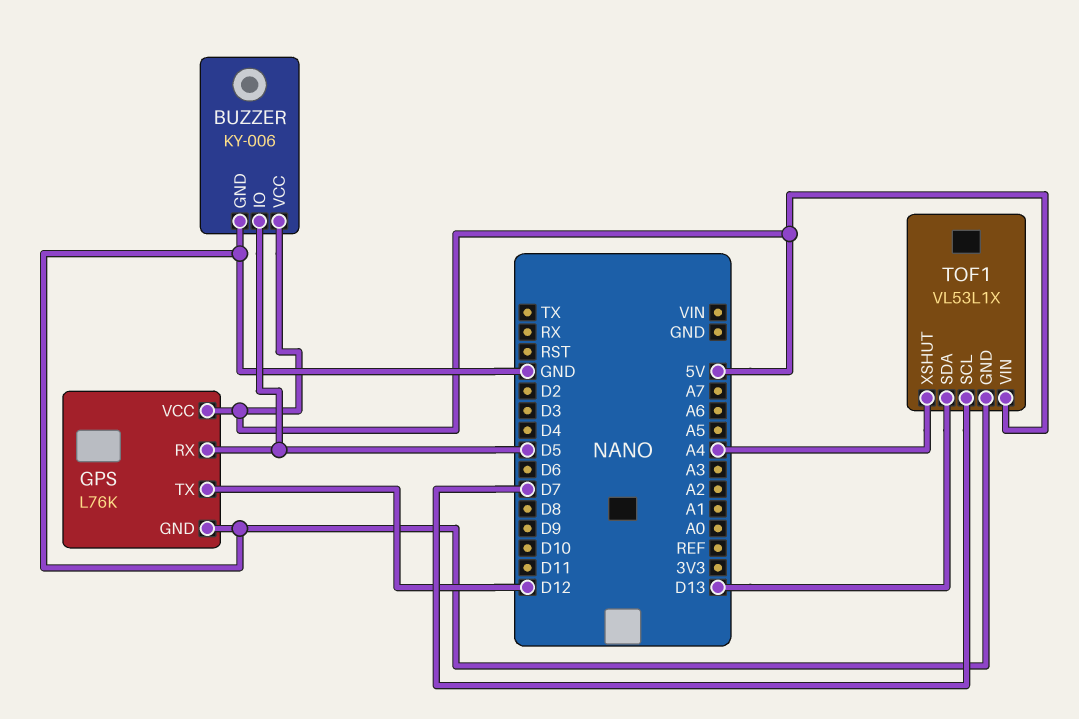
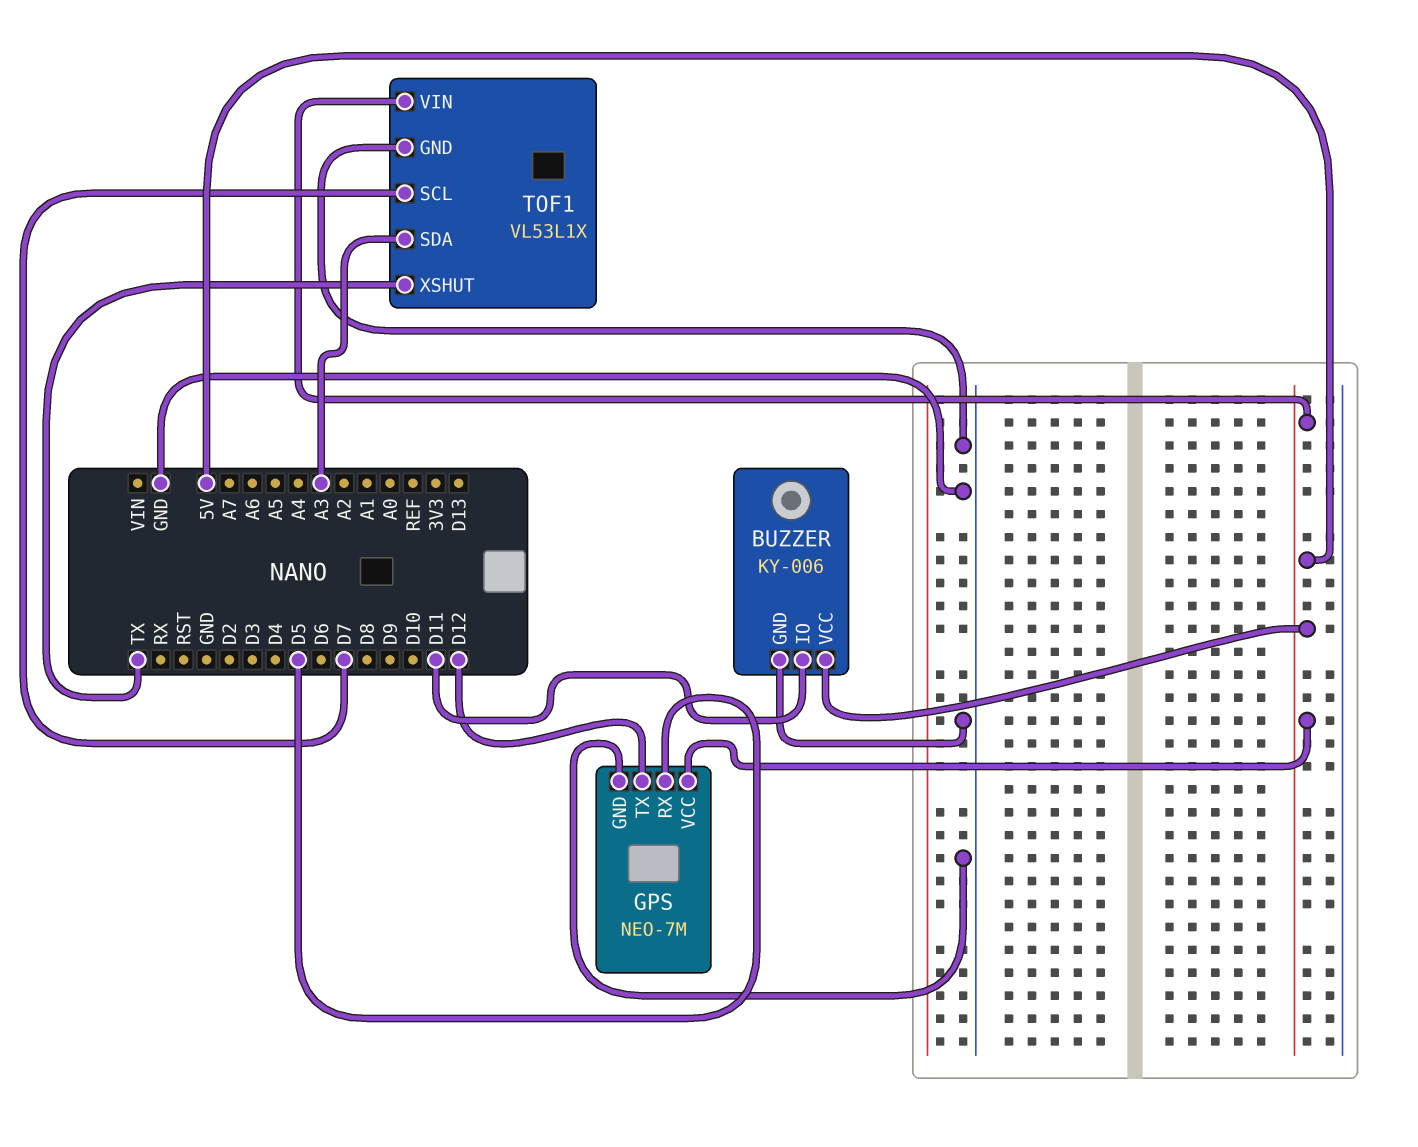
BUZZER pin IO: D5 -> D11
GPS: L76K -> NEO-7M
TOF1 pin SDA: D13 -> A3
TOF1 pin XSHUT: A4 -> TX

